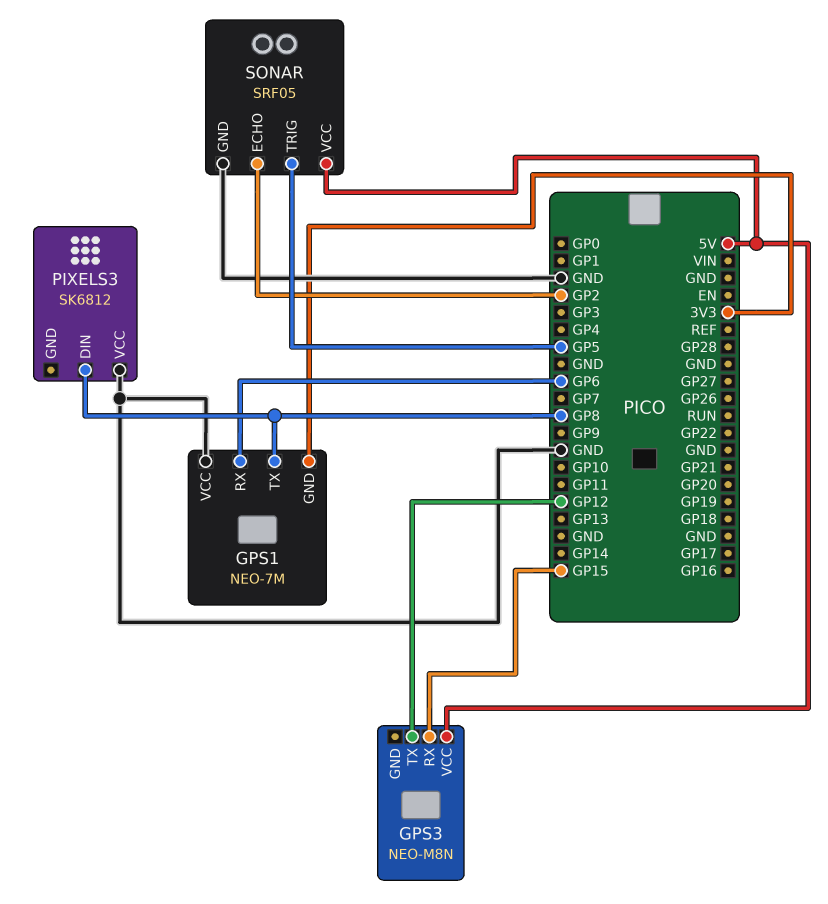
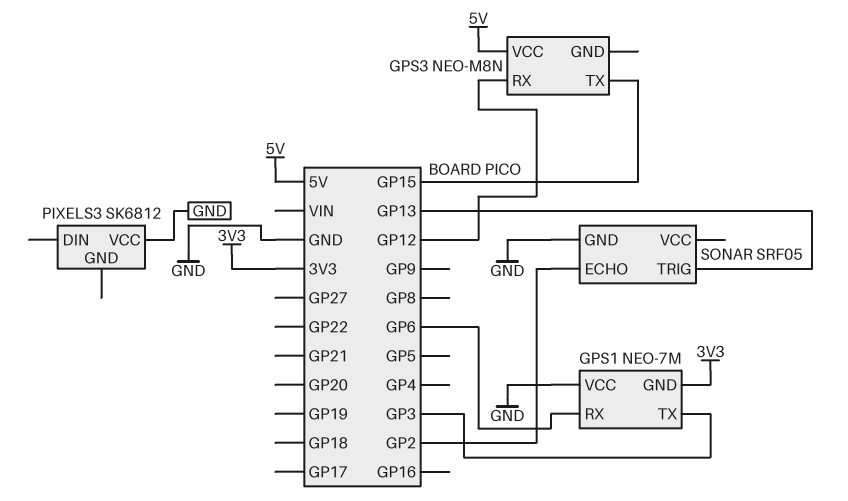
GPS1 pin TX: GP8 -> GP3
GPS3 pin RX: GP15 -> GP12
GPS3 pin TX: GP12 -> GP15
PIXELS3 pin DIN: GP8 -> none
SONAR pin TRIG: GP5 -> GP13
SONAR pin VCC: 5V -> none

